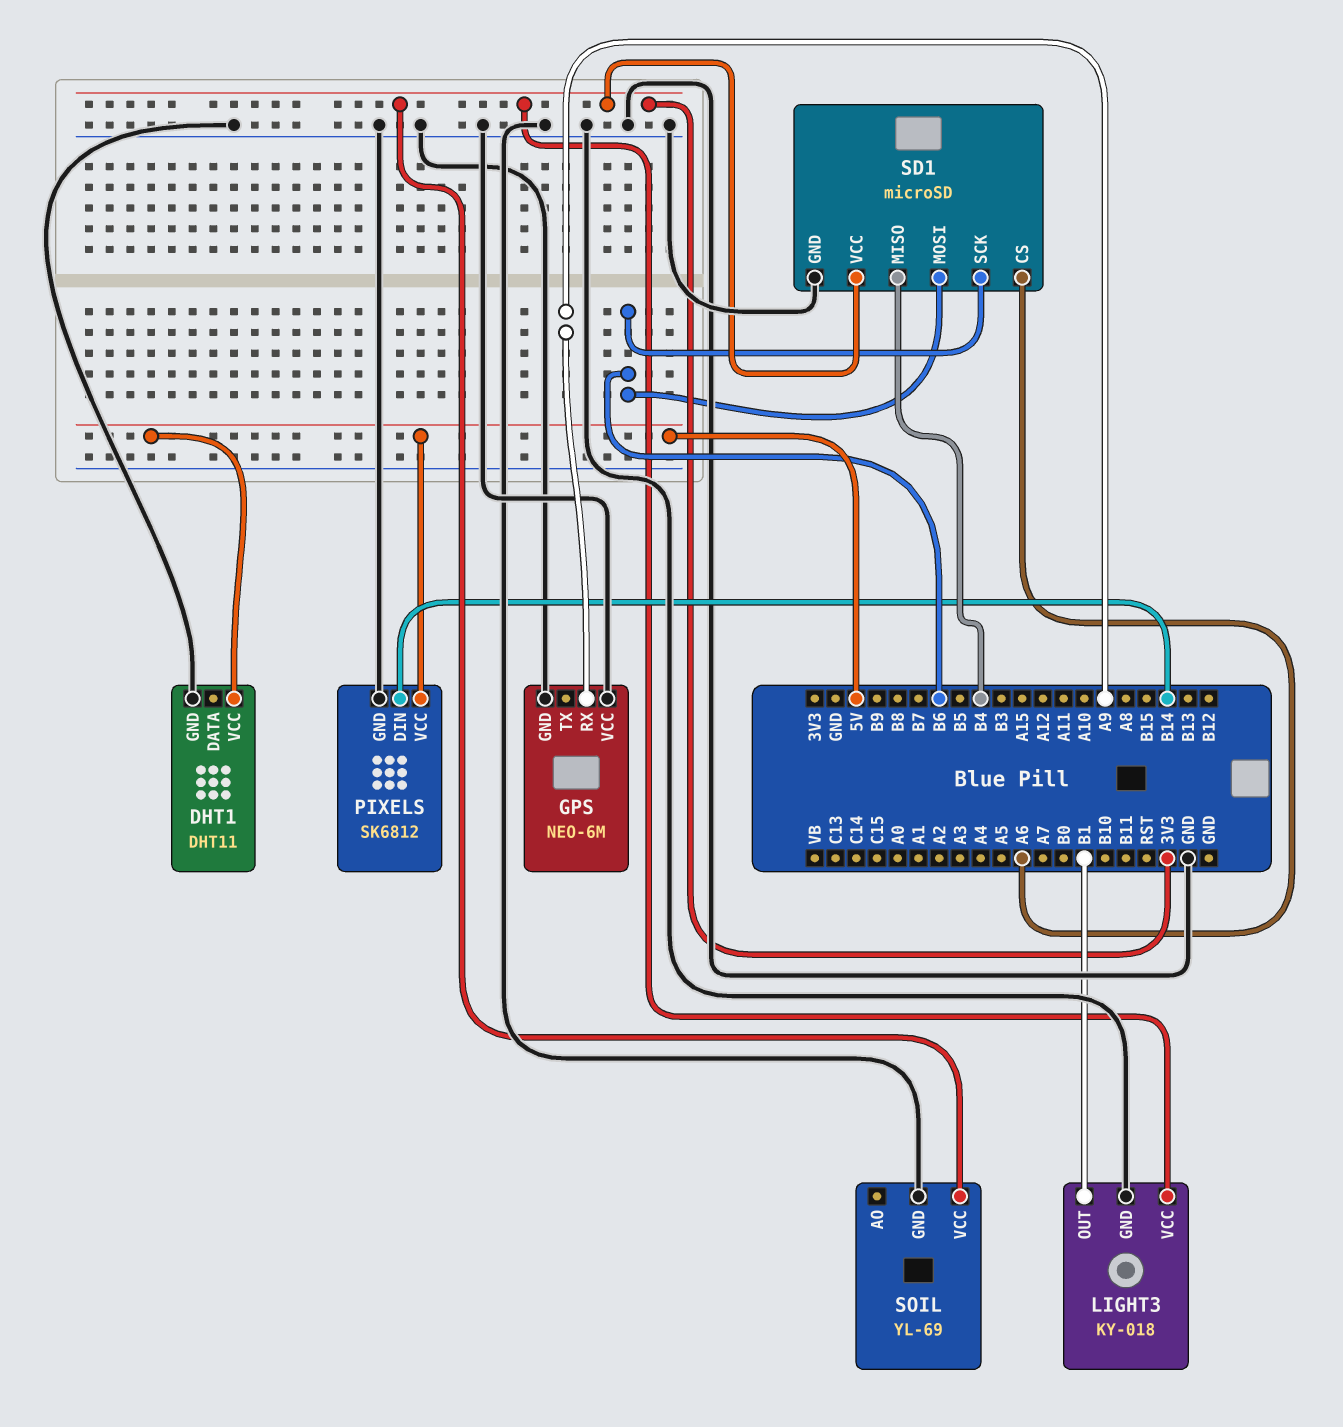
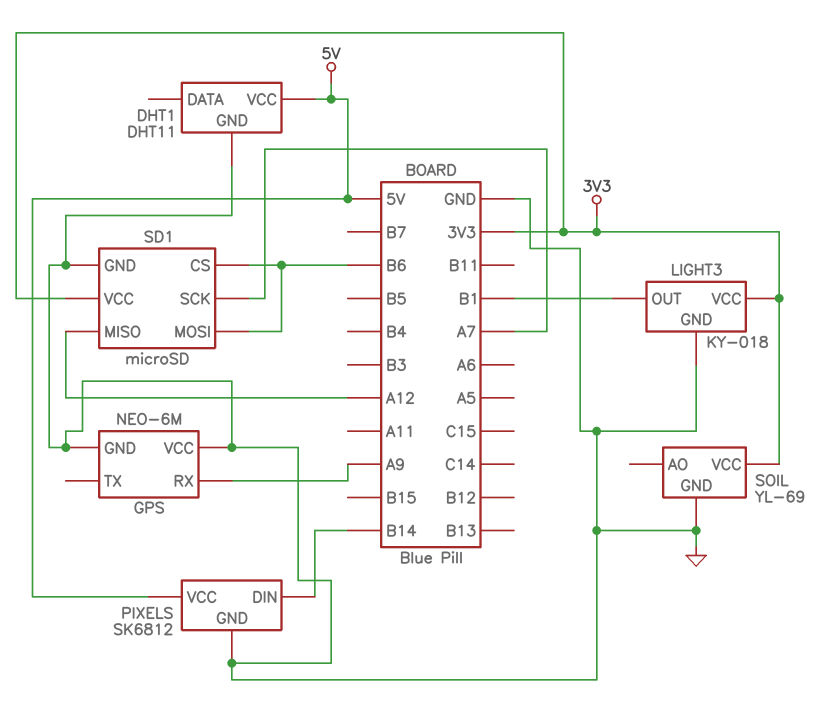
SD1 pin CS: A6 -> B6
SD1 pin MISO: B4 -> A12
SD1 pin SCK: B6 -> A7

